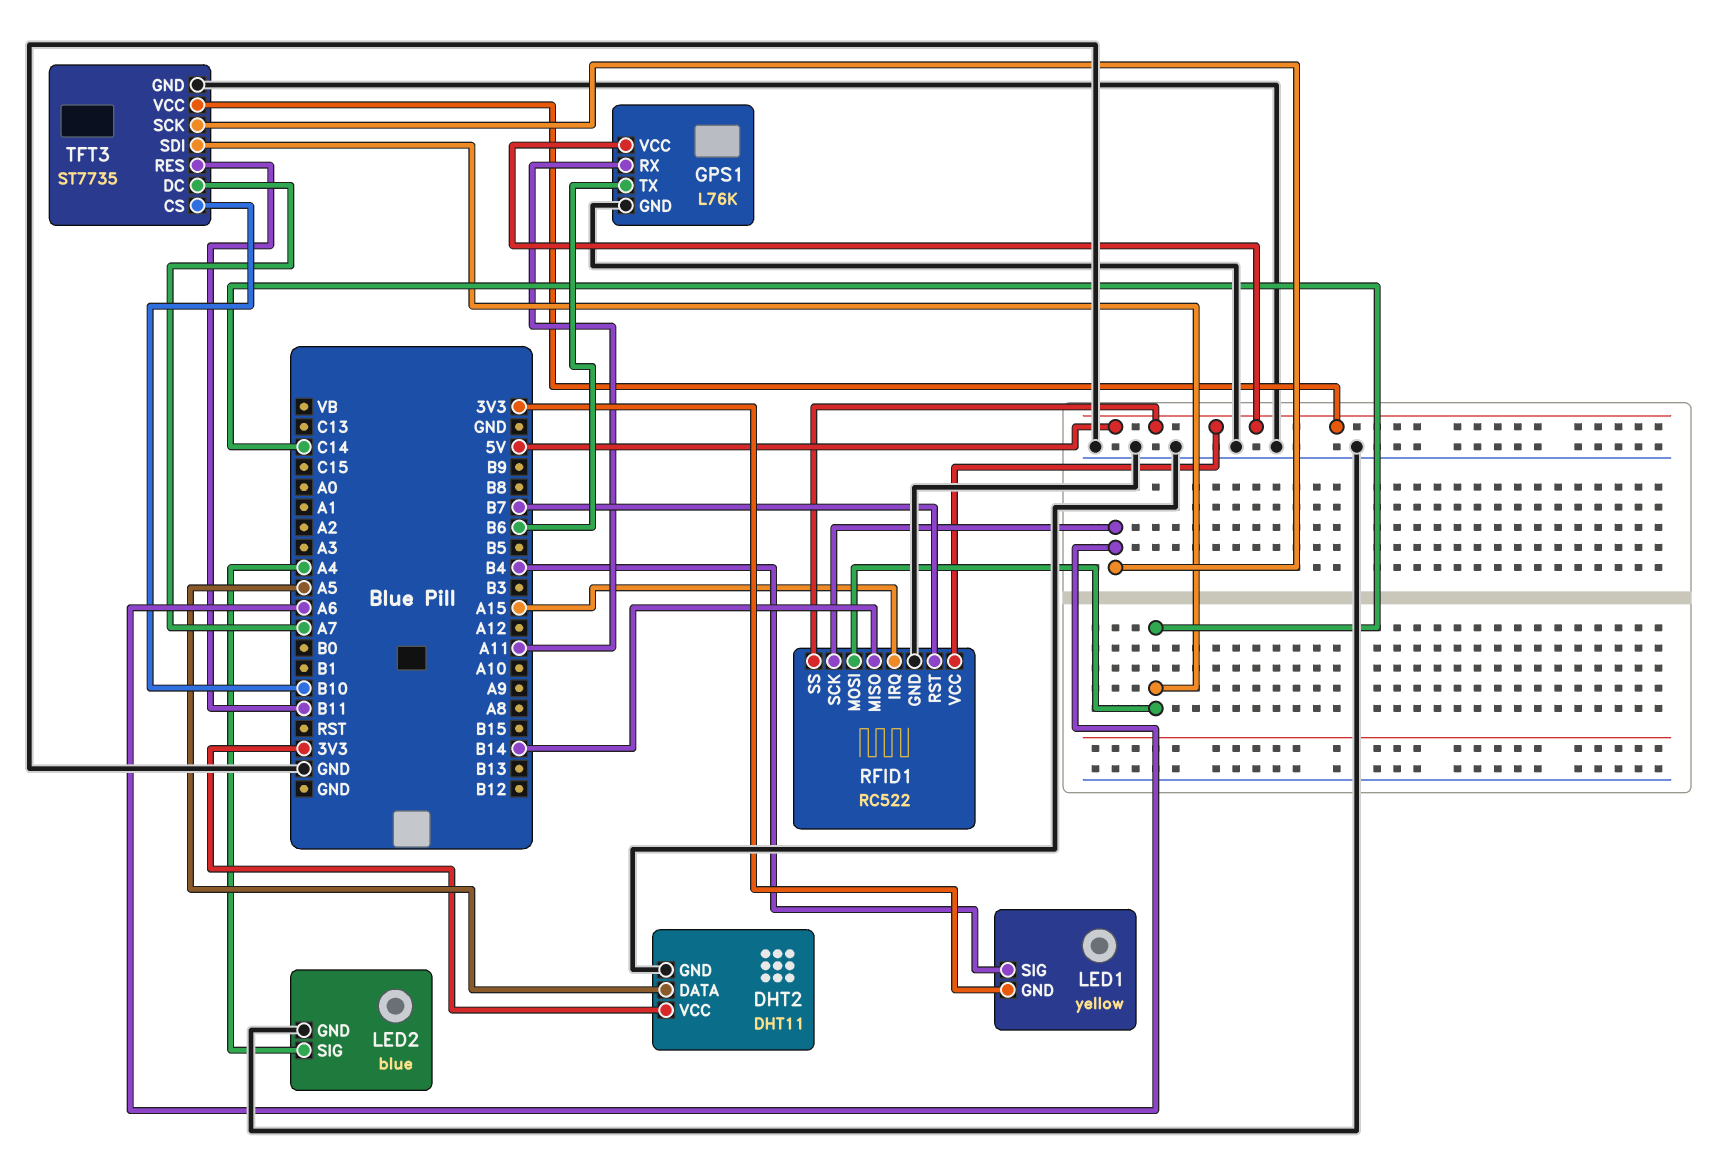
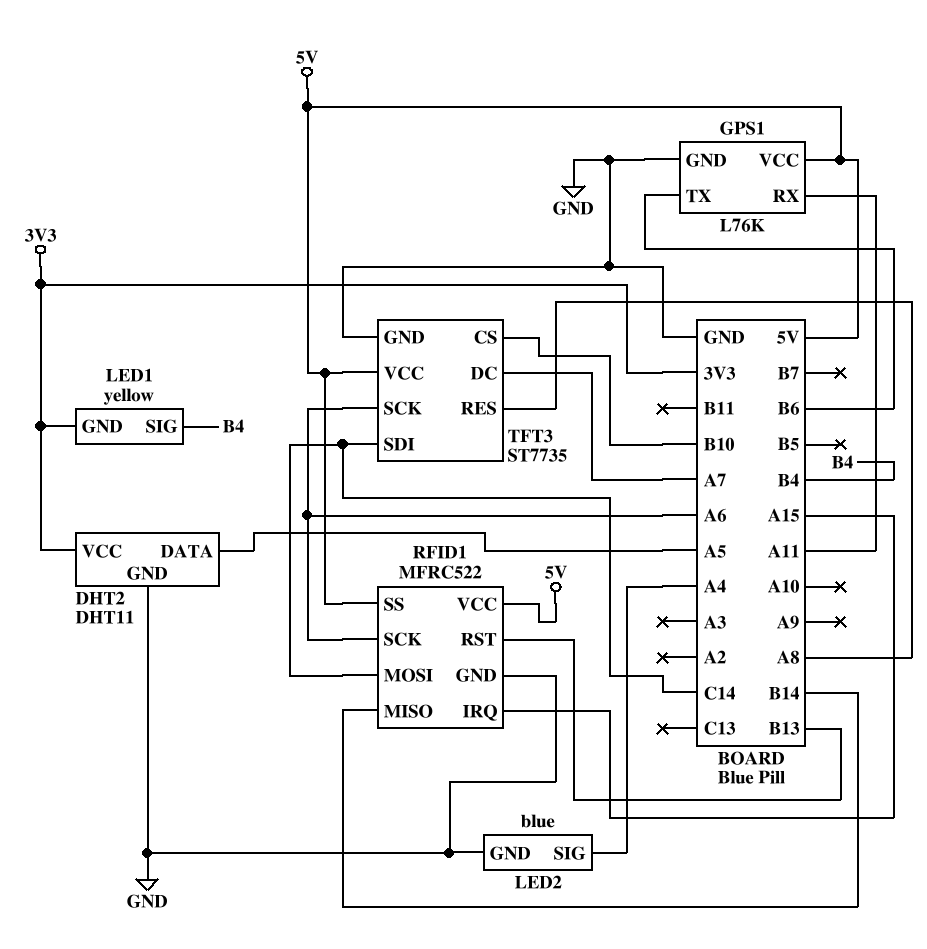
RFID1: RC522 -> MFRC522
RFID1 pin RST: B7 -> B13
TFT3 pin RES: B11 -> A8

